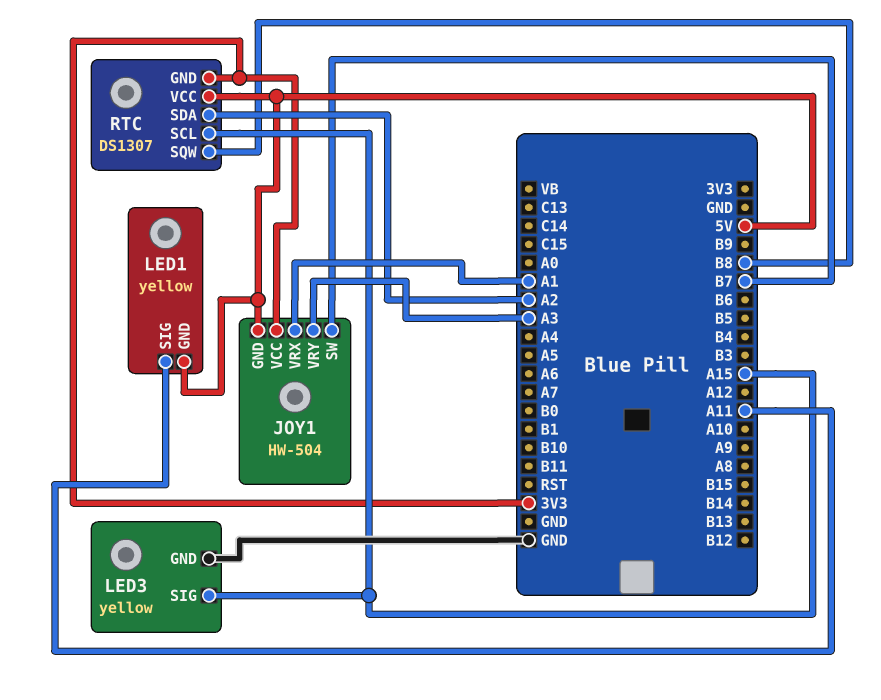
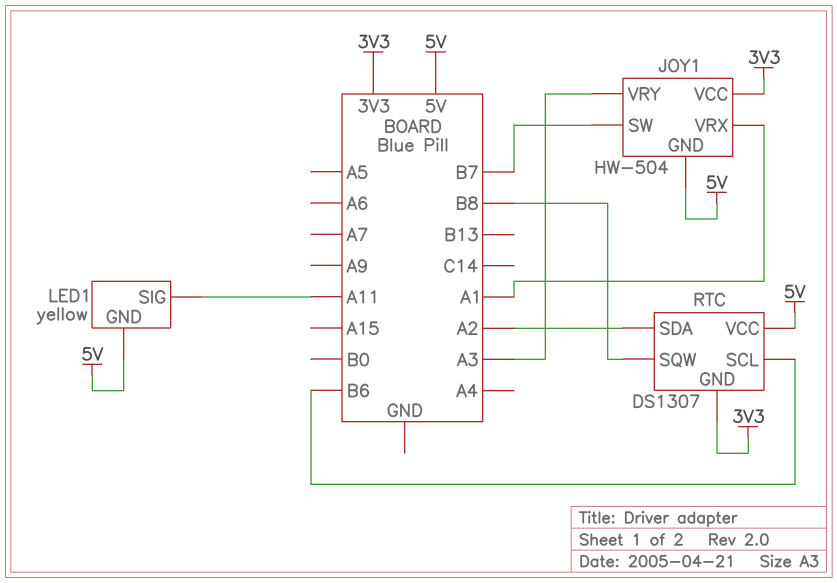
LED3: yellow -> none
LED3 pin GND: GND -> none
LED3 pin SIG: A15 -> none
RTC pin SCL: A15 -> B6

